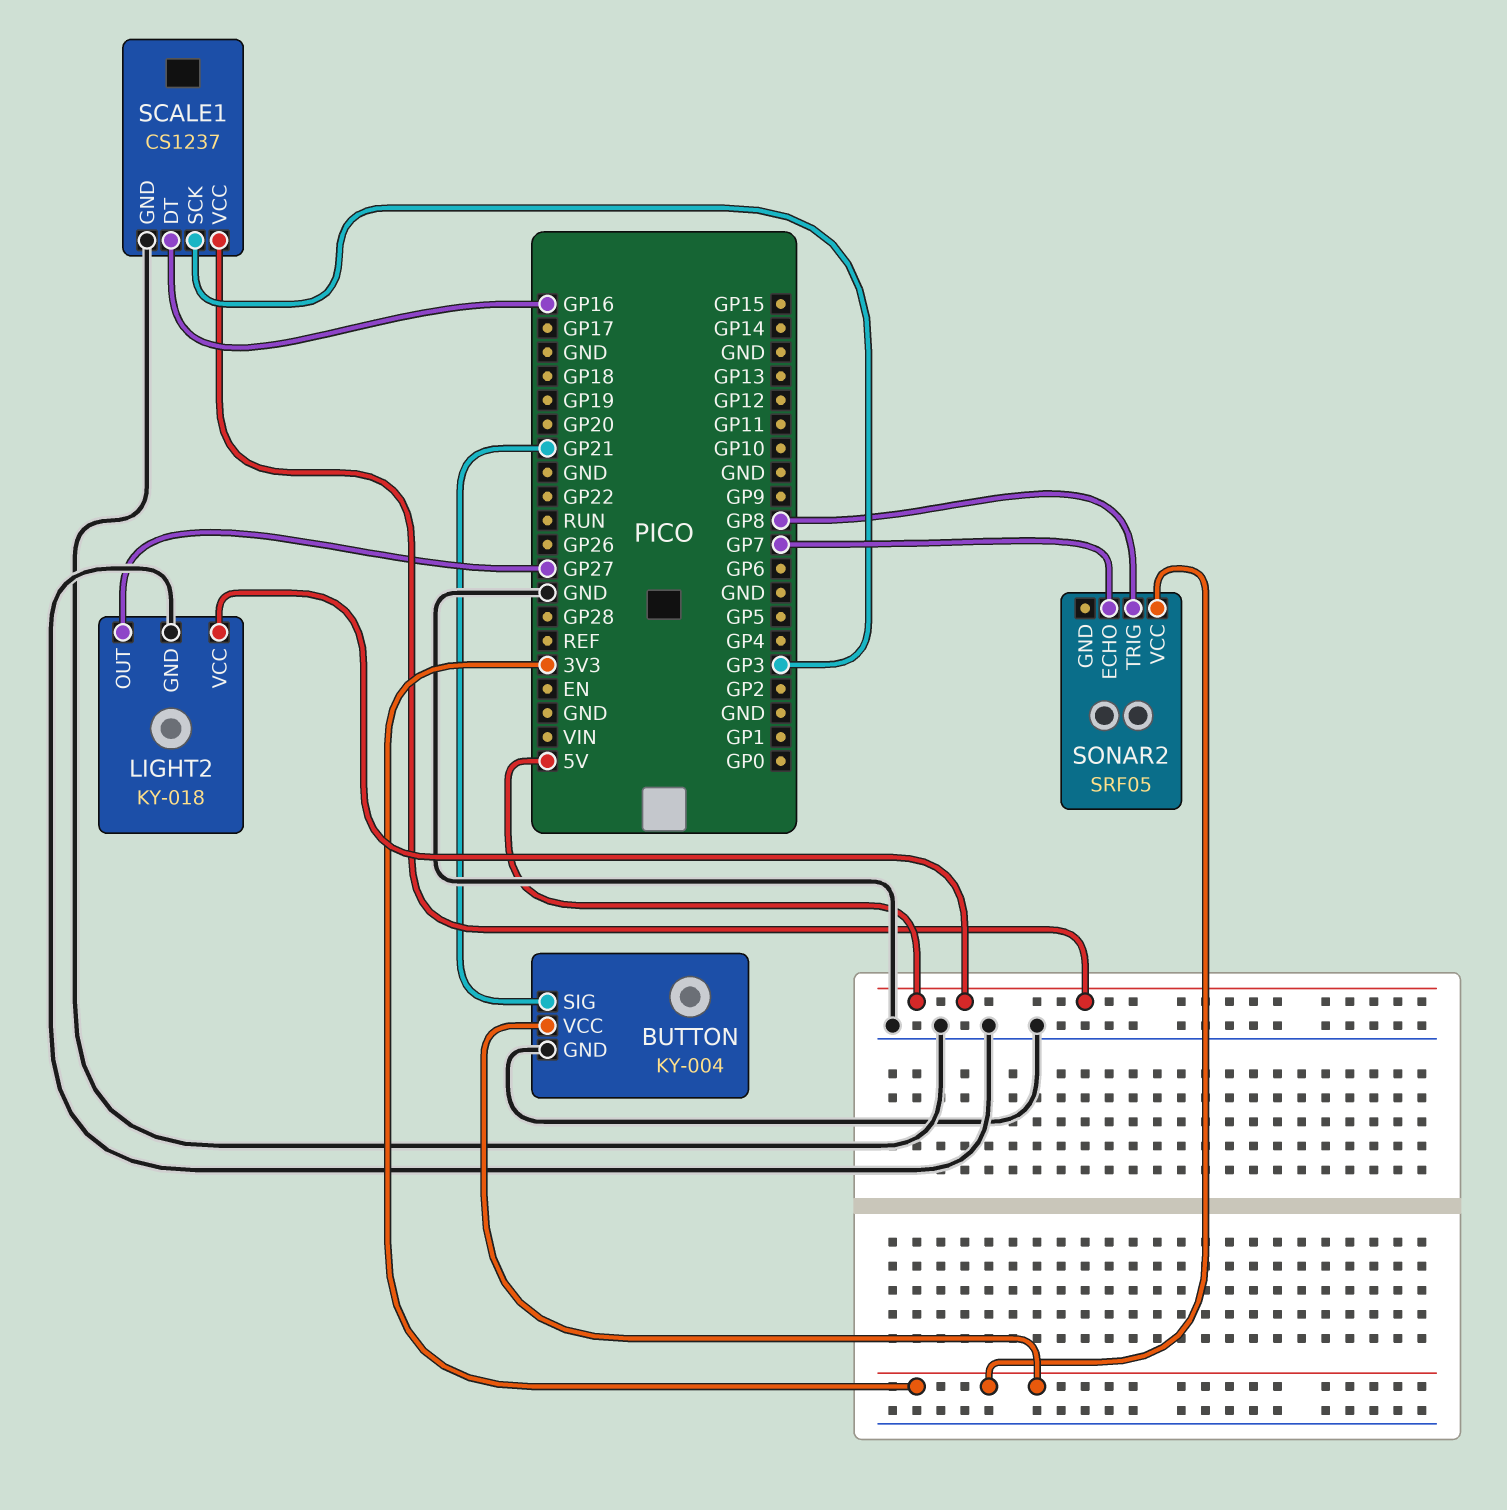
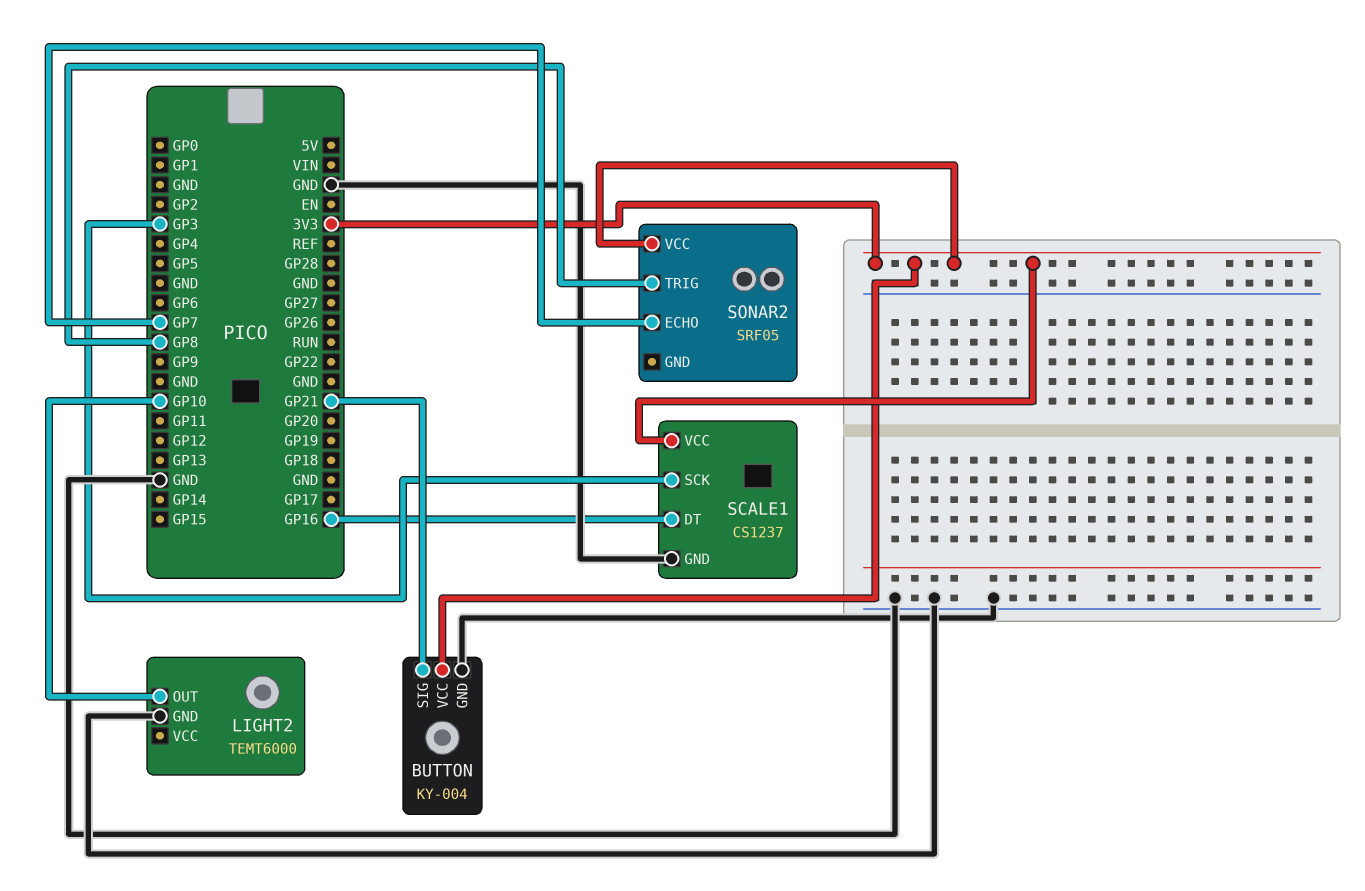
LIGHT2: KY-018 -> TEMT6000
LIGHT2 pin OUT: GP27 -> GP10
LIGHT2 pin VCC: 5V -> none
SCALE1 pin VCC: 5V -> 3V3

